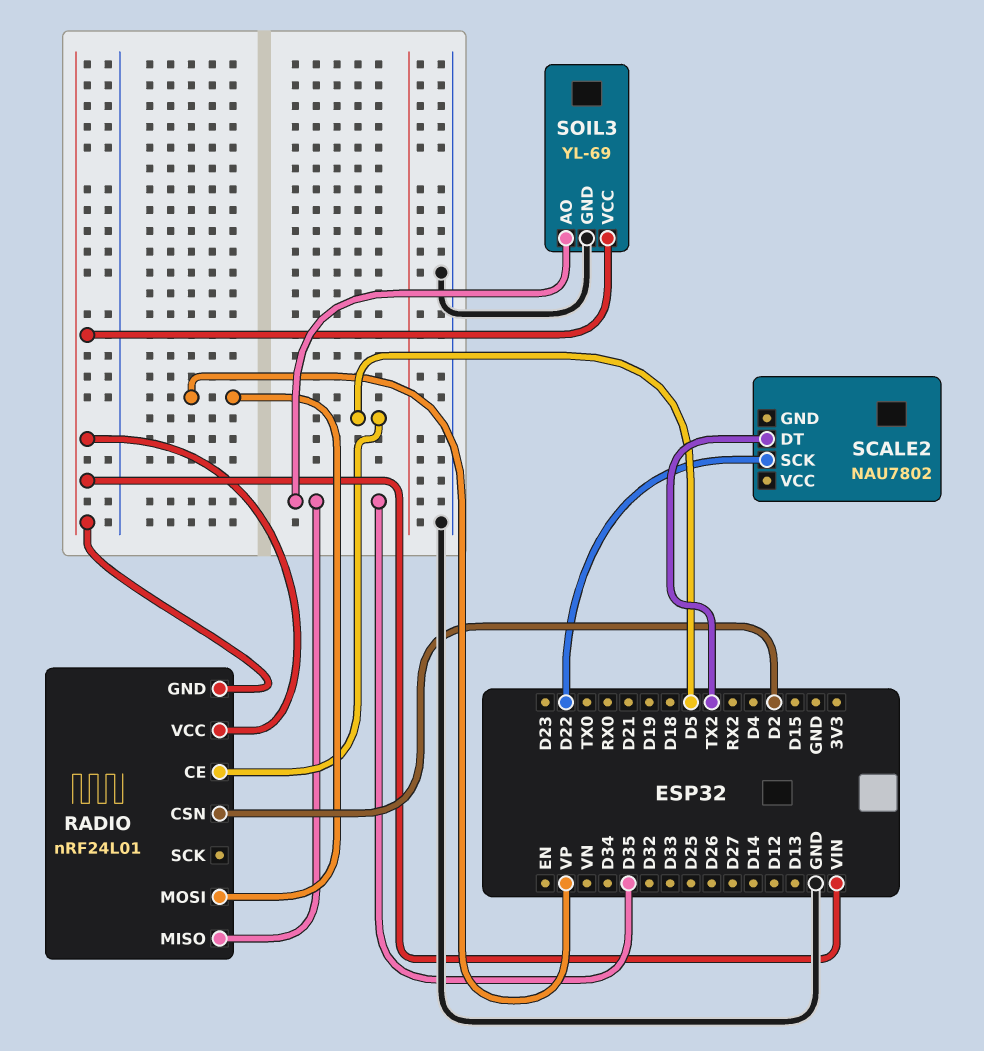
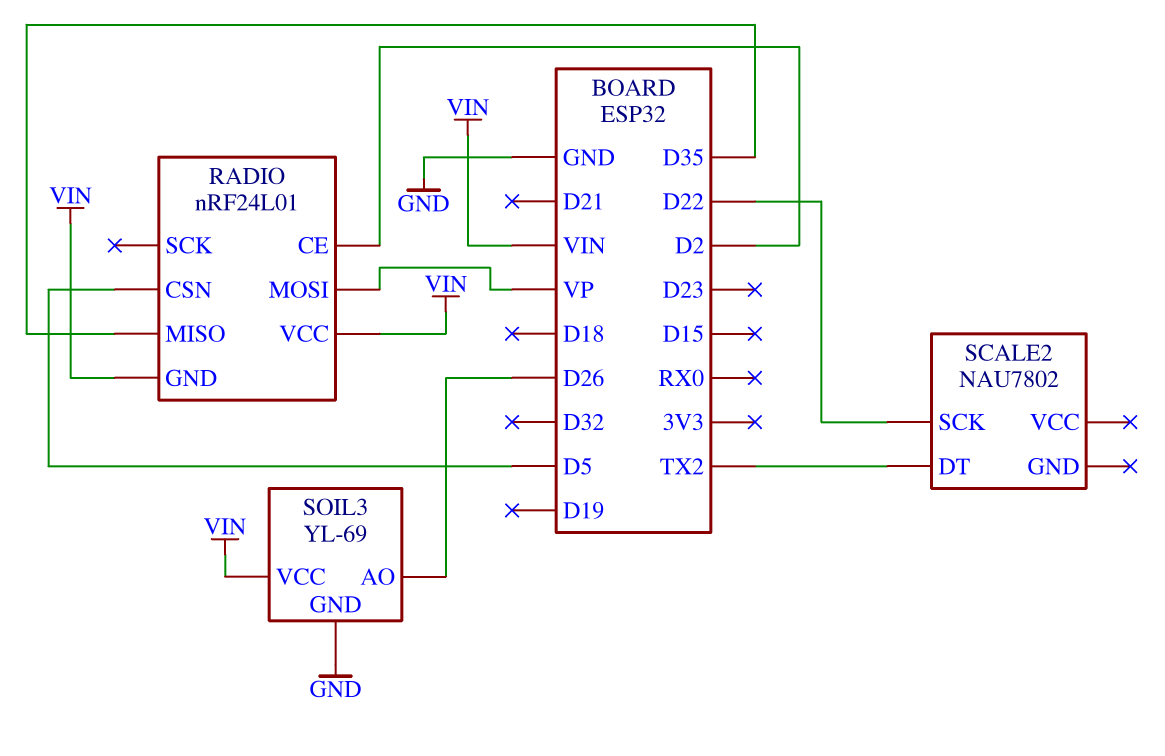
RADIO pin CE: D5 -> D2
RADIO pin CSN: D2 -> D5
SOIL3 pin AO: D35 -> D26

